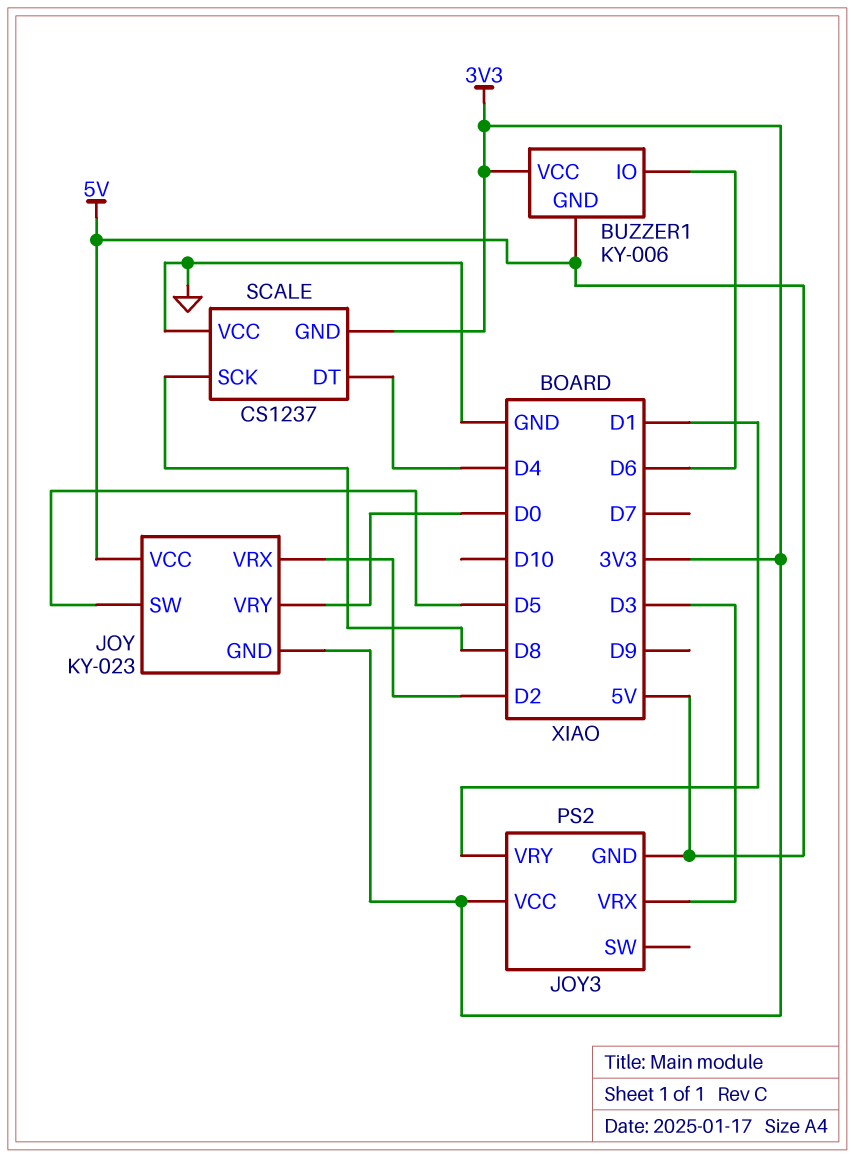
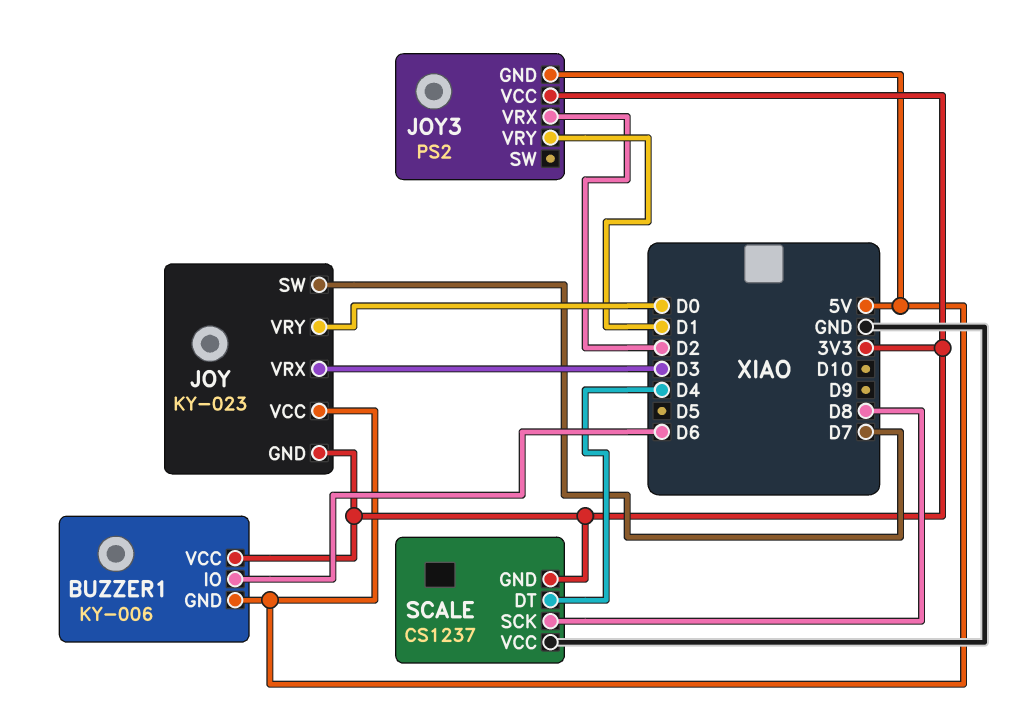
JOY pin SW: D5 -> D7
JOY pin VRX: D2 -> D3
JOY3 pin VRX: D3 -> D2

